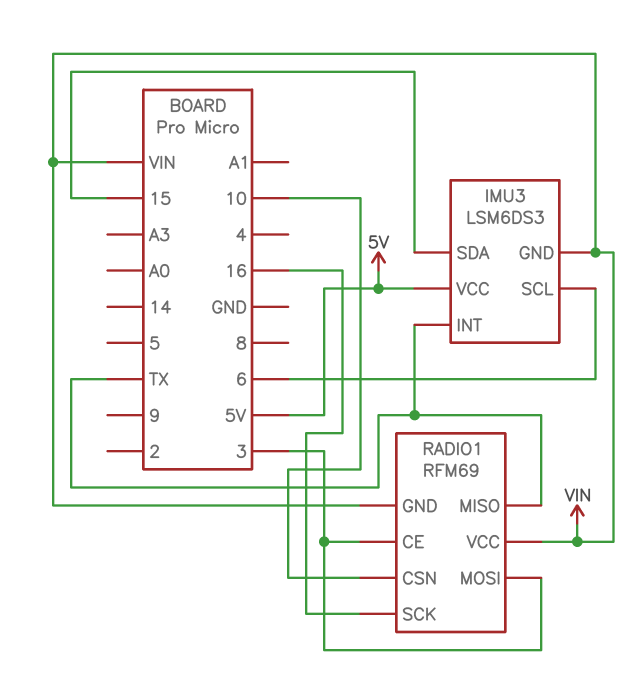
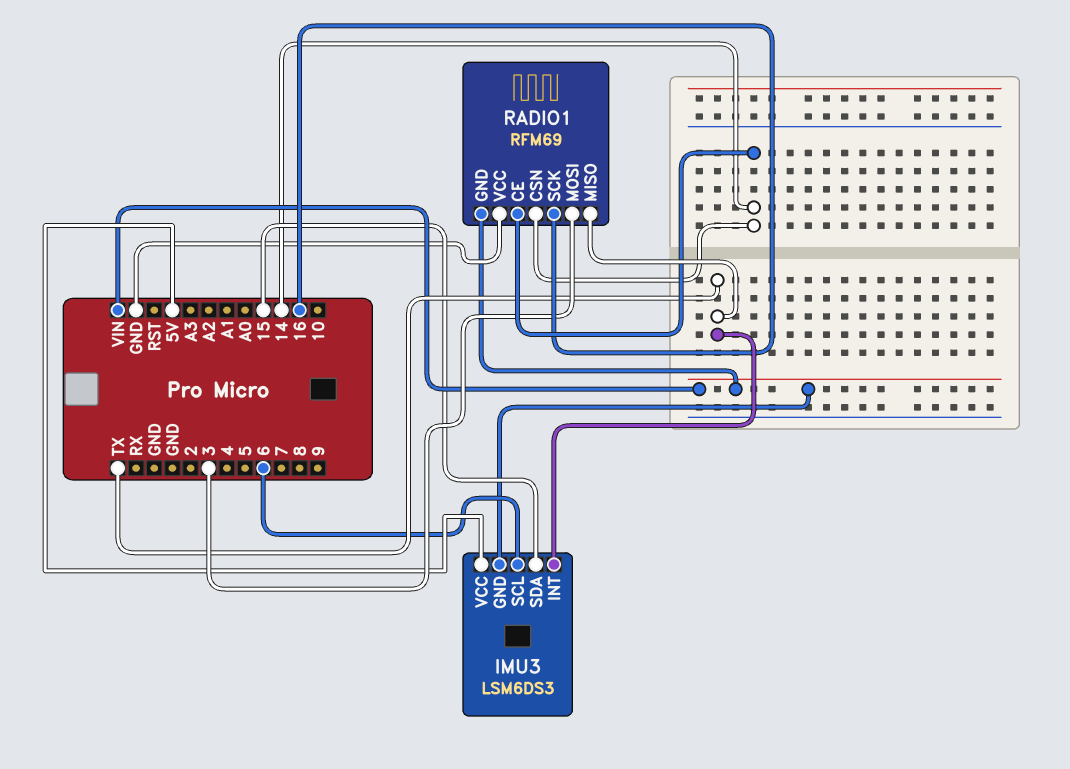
RADIO1 pin CE: 3 -> 14
RADIO1 pin CSN: 10 -> 14
RADIO1 pin VCC: VIN -> GND

